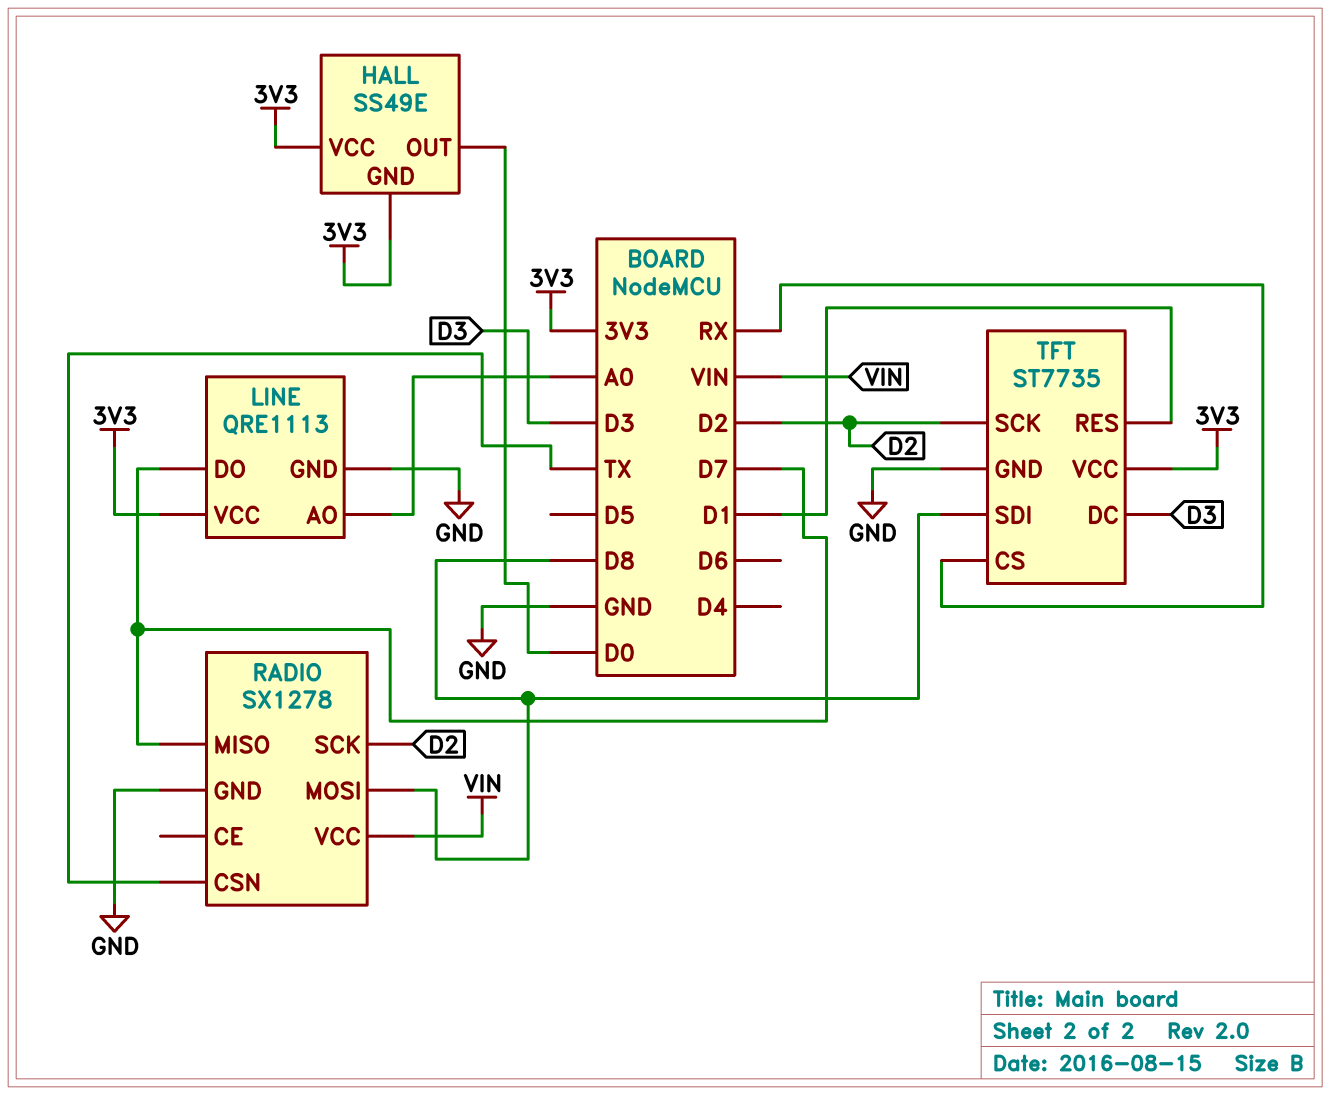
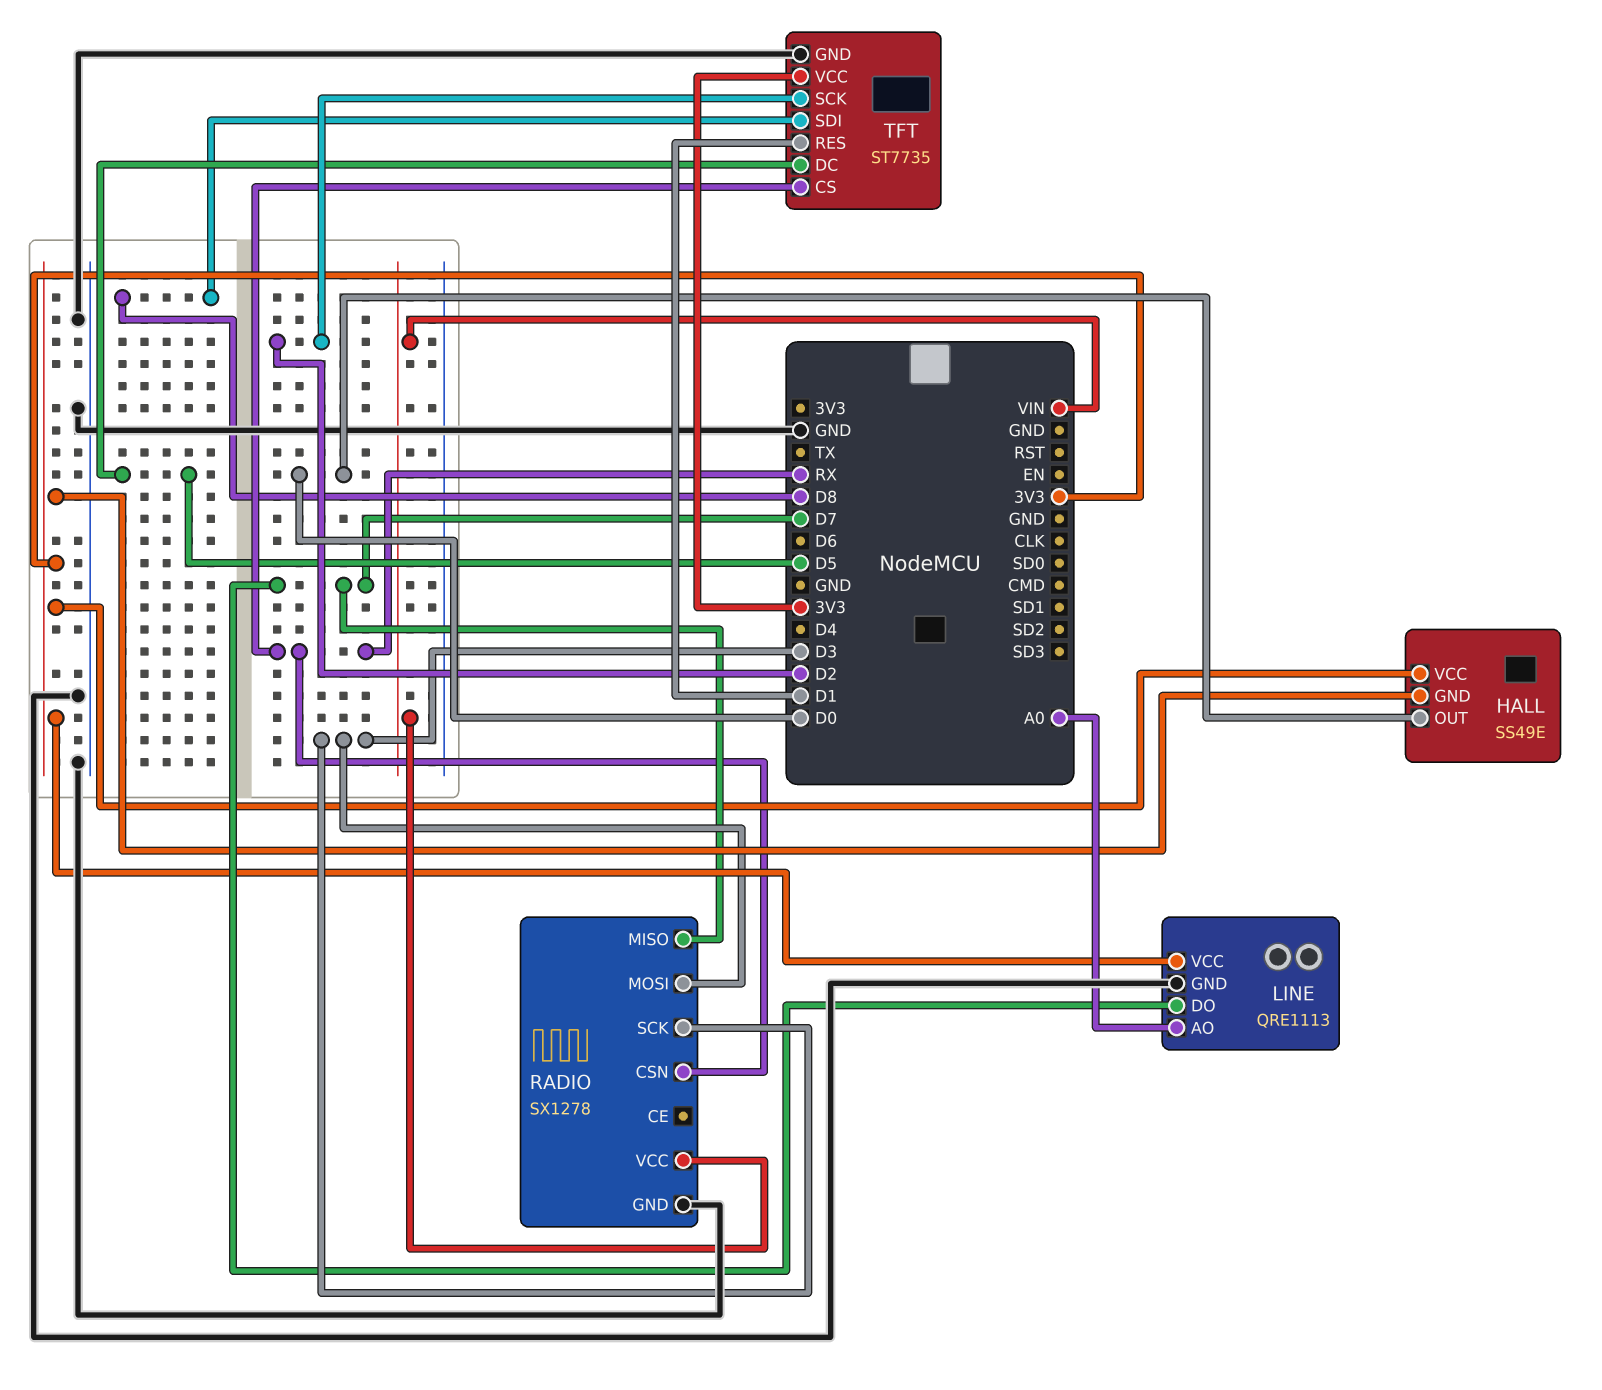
RADIO pin CSN: TX -> RX
RADIO pin MOSI: D8 -> D3
RADIO pin SCK: D2 -> D3
TFT pin DC: D3 -> D5

